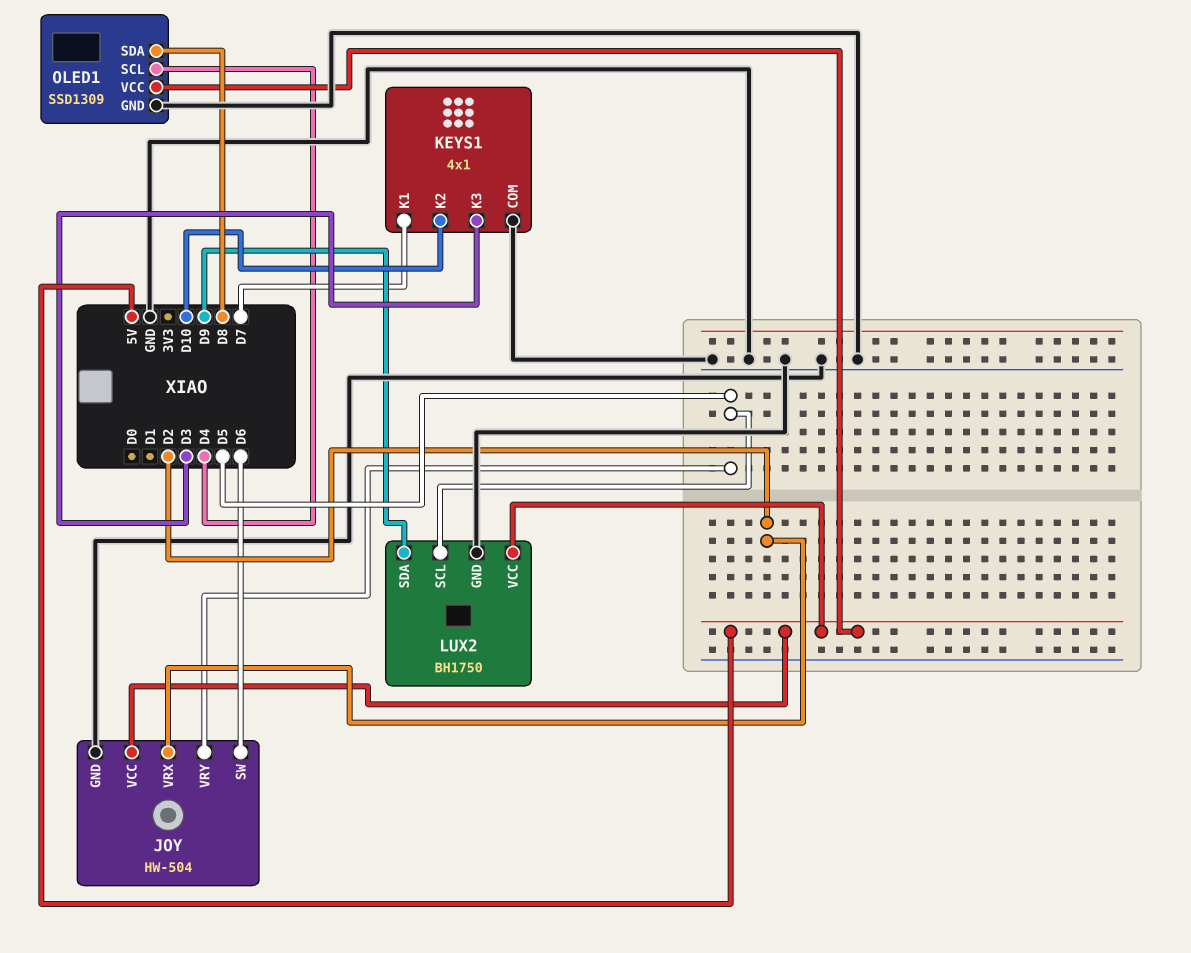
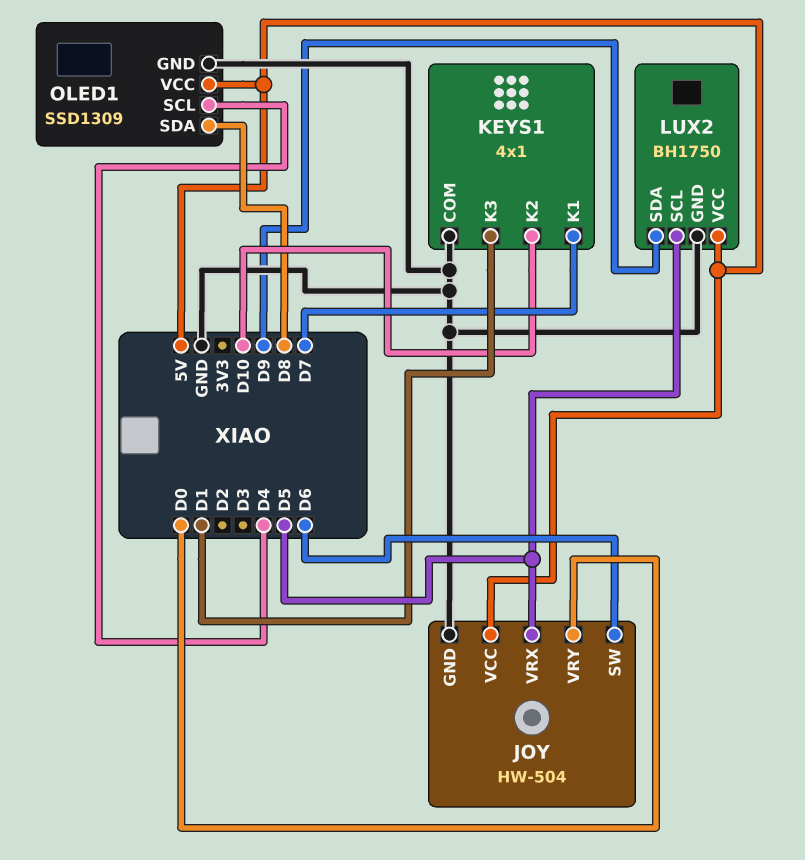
JOY pin VRX: D2 -> D5
JOY pin VRY: D5 -> D0
KEYS1 pin K3: D3 -> D1

